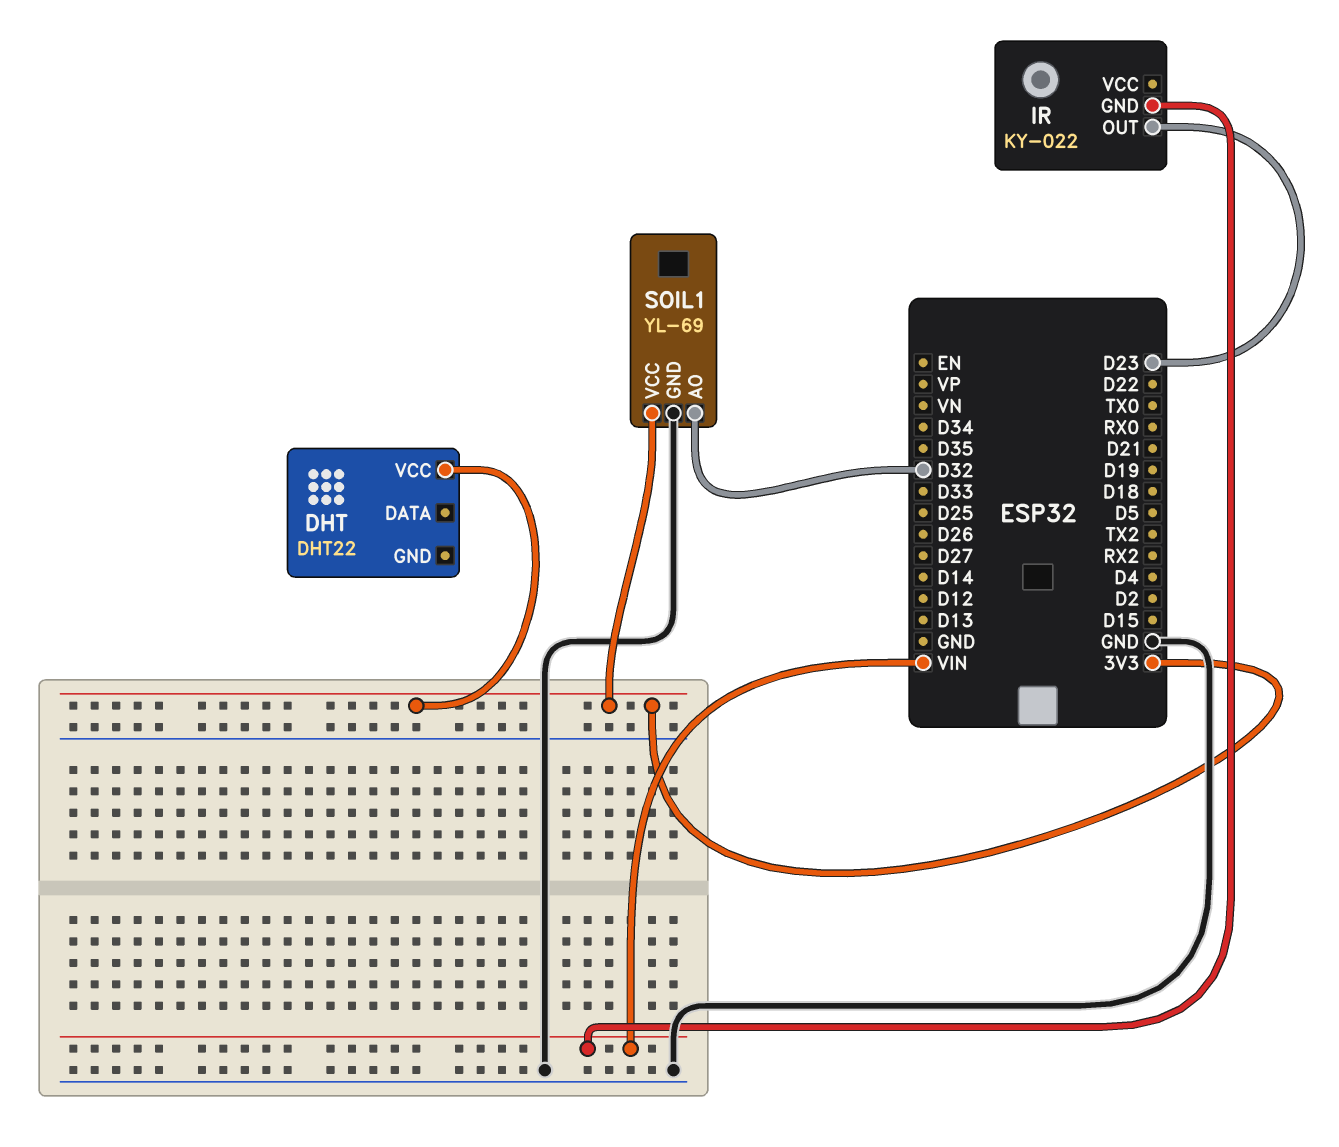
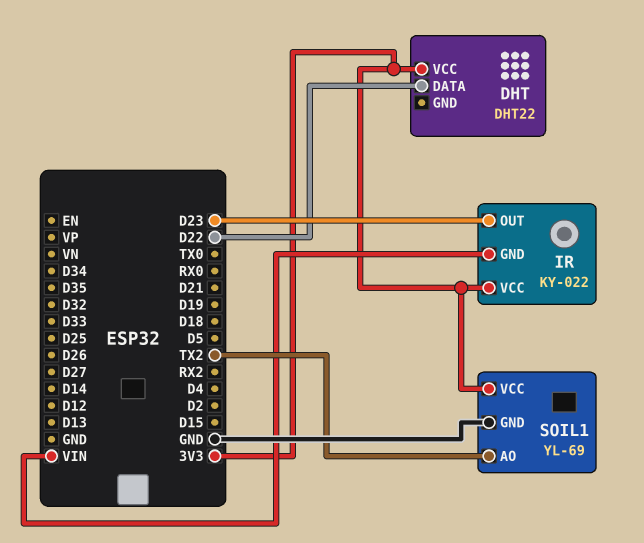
DHT pin DATA: none -> D22
IR pin VCC: none -> 3V3
SOIL1 pin AO: D32 -> TX2

